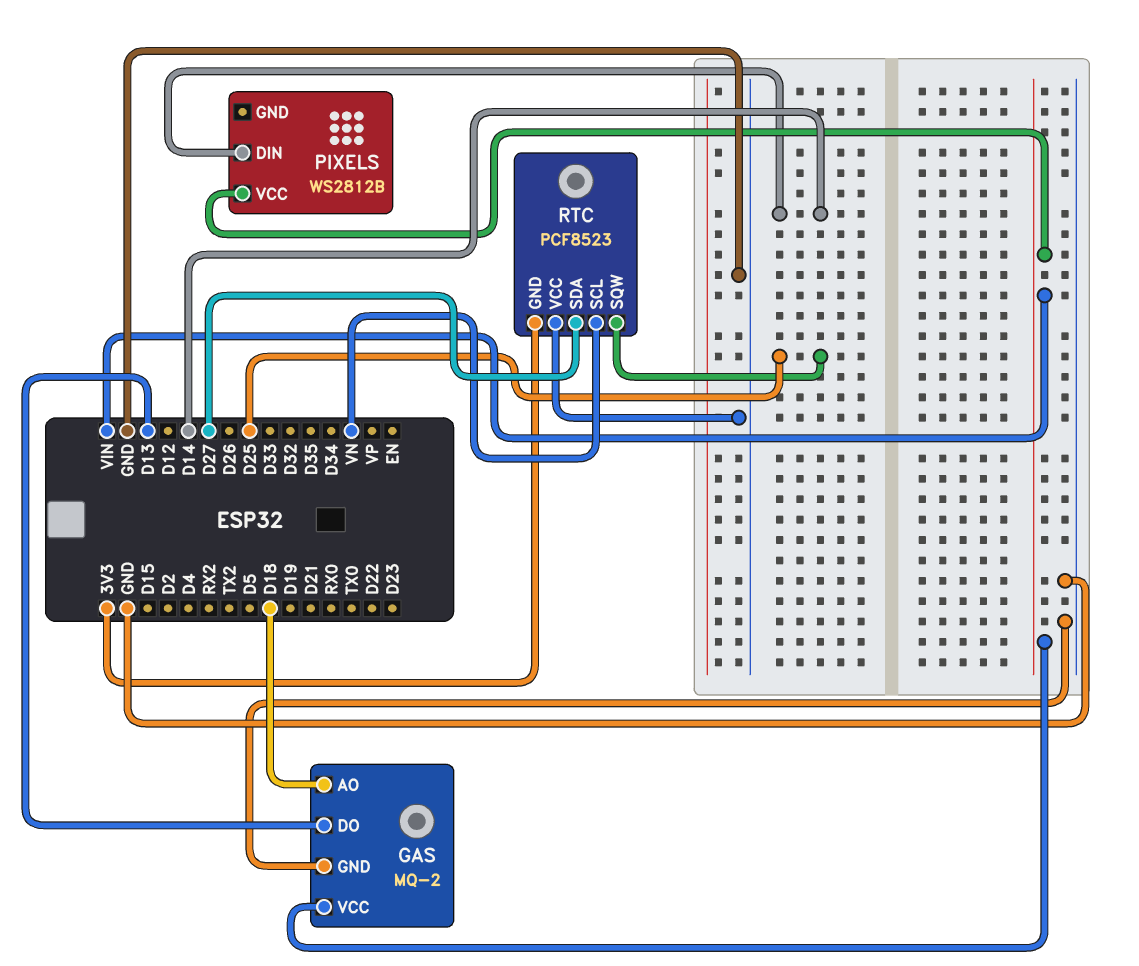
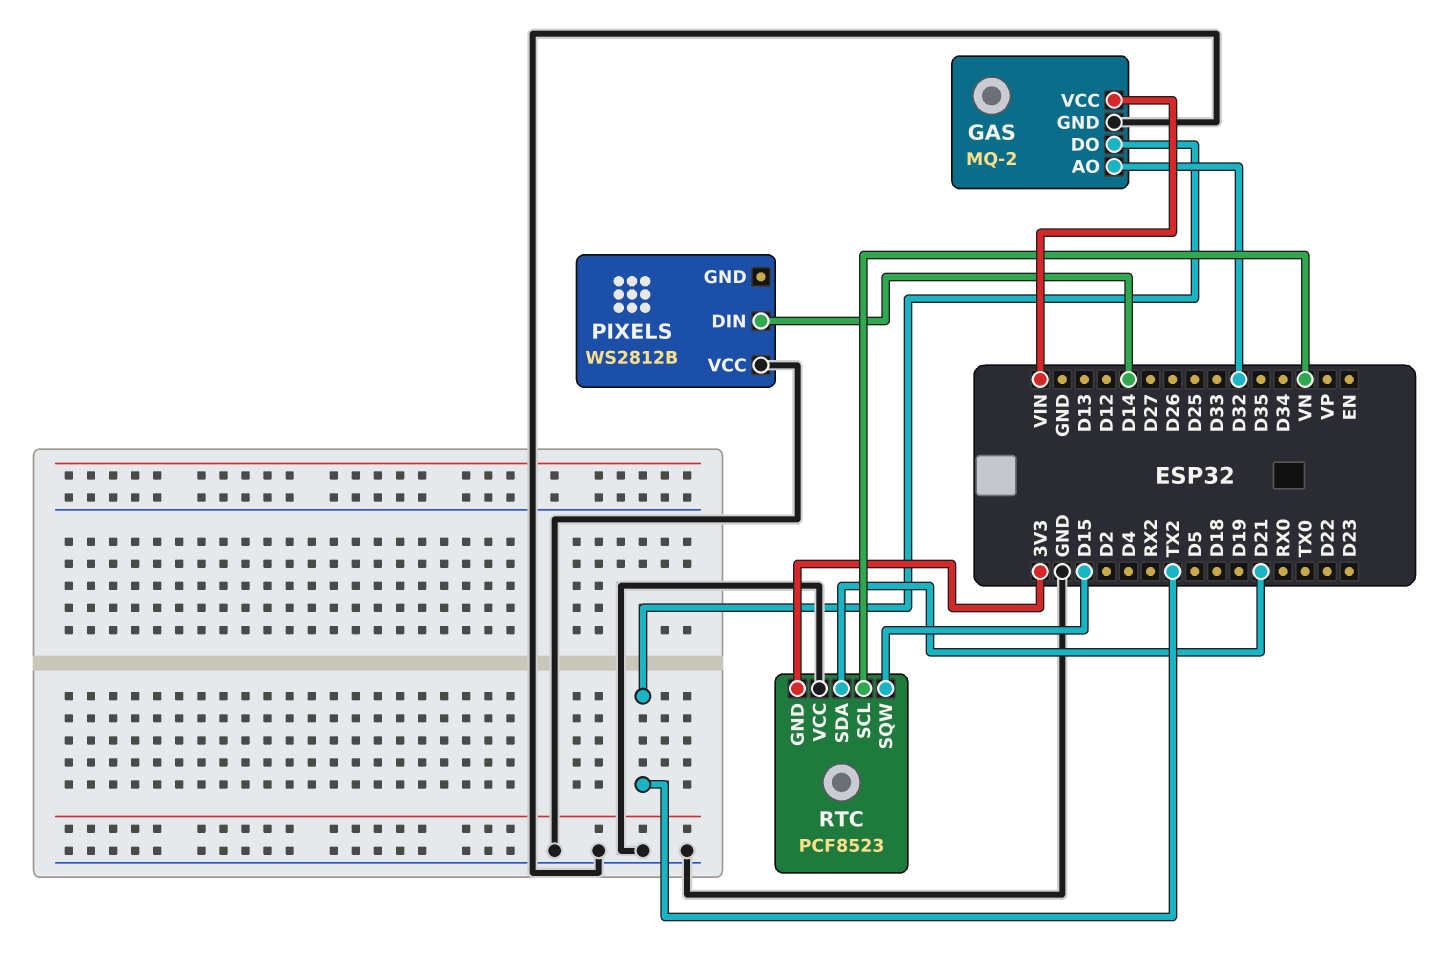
GAS pin AO: D18 -> D32
GAS pin DO: D13 -> TX2
PIXELS pin VCC: VIN -> GND
RTC pin SDA: D27 -> D21
RTC pin SQW: D25 -> D15

